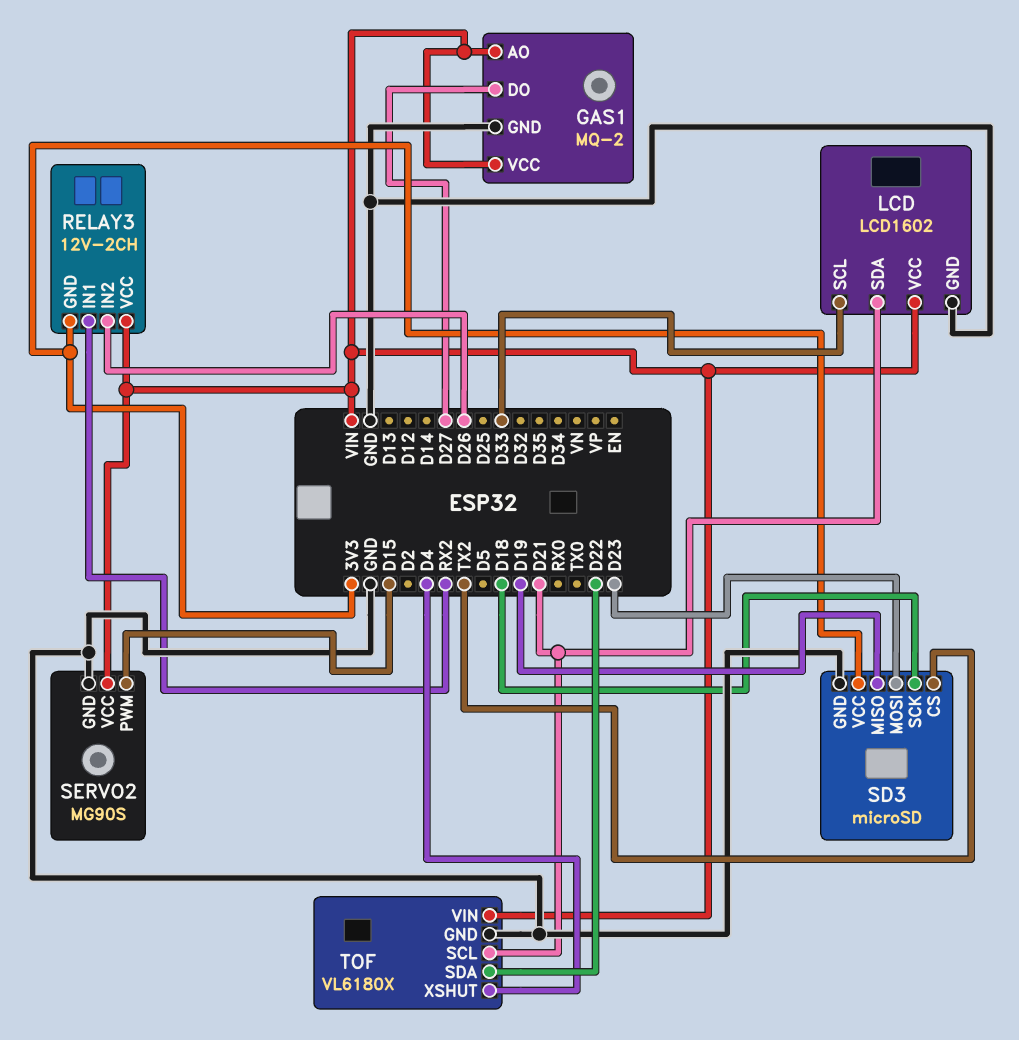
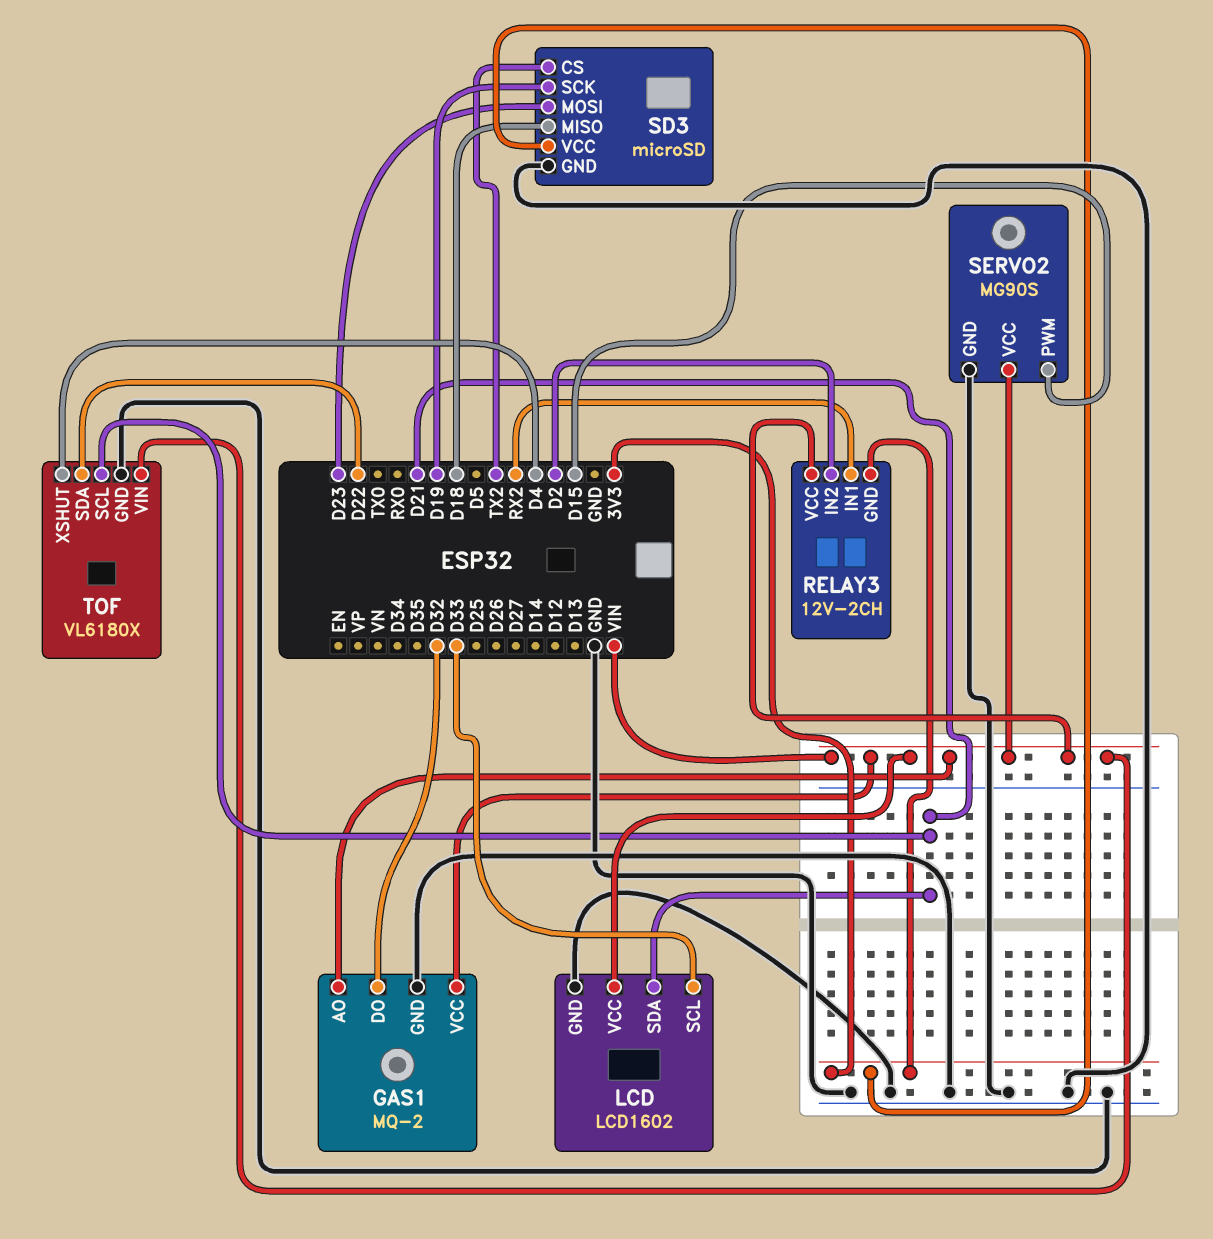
GAS1 pin DO: D27 -> D32
RELAY3 pin IN2: D26 -> D2
SD3 pin MISO: D19 -> D18
SD3 pin SCK: D18 -> D19

